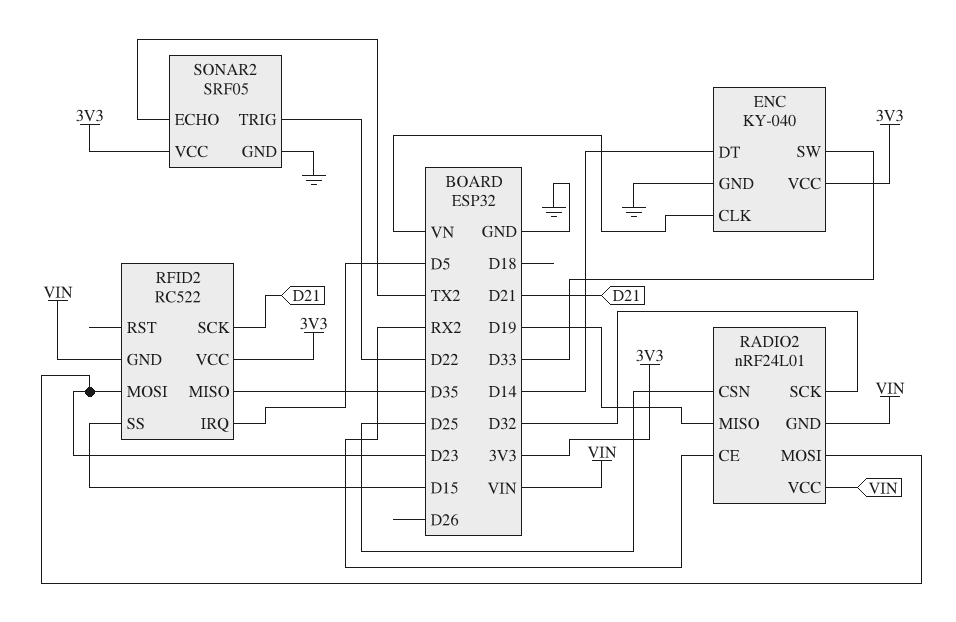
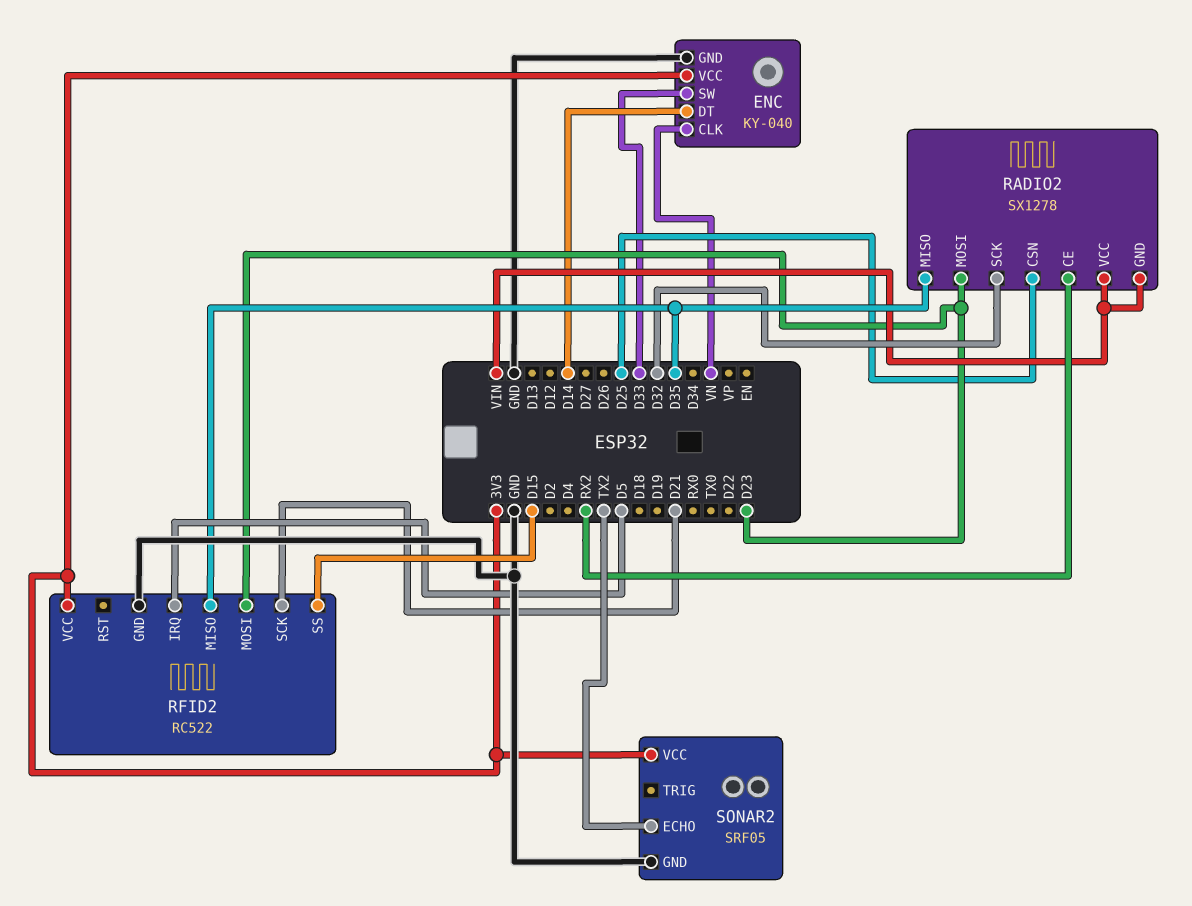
RADIO2: nRF24L01 -> SX1278
RADIO2 pin MISO: D19 -> D35
RFID2 pin GND: VIN -> GND
SONAR2 pin TRIG: D22 -> none

